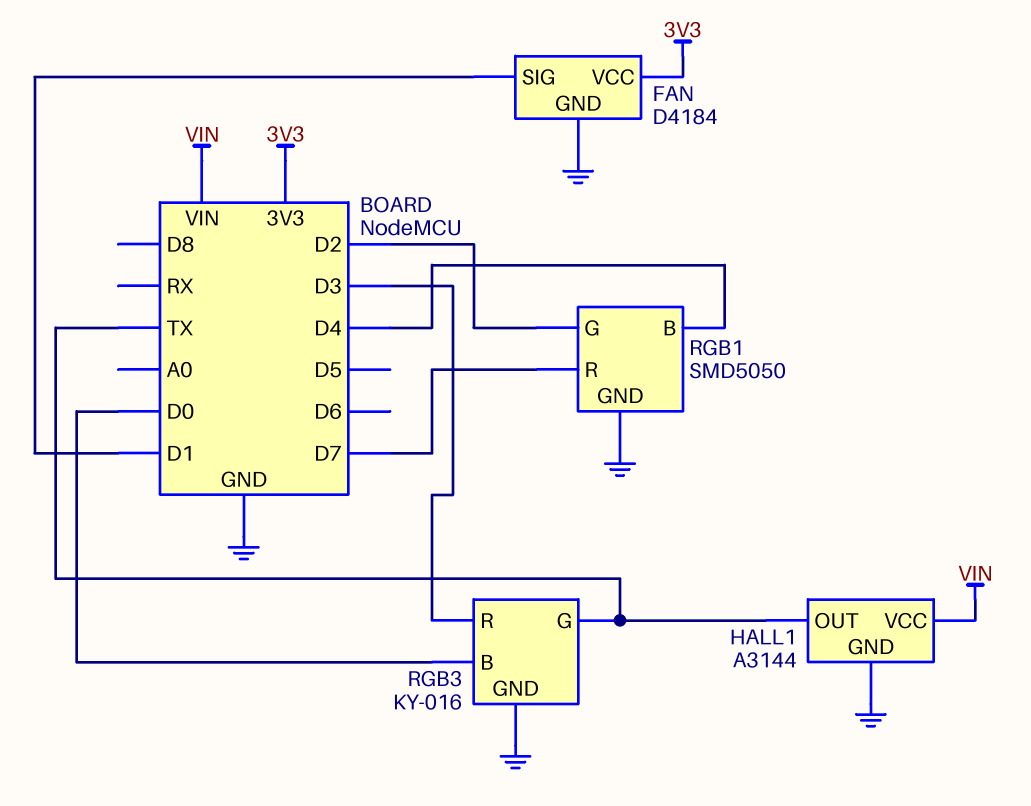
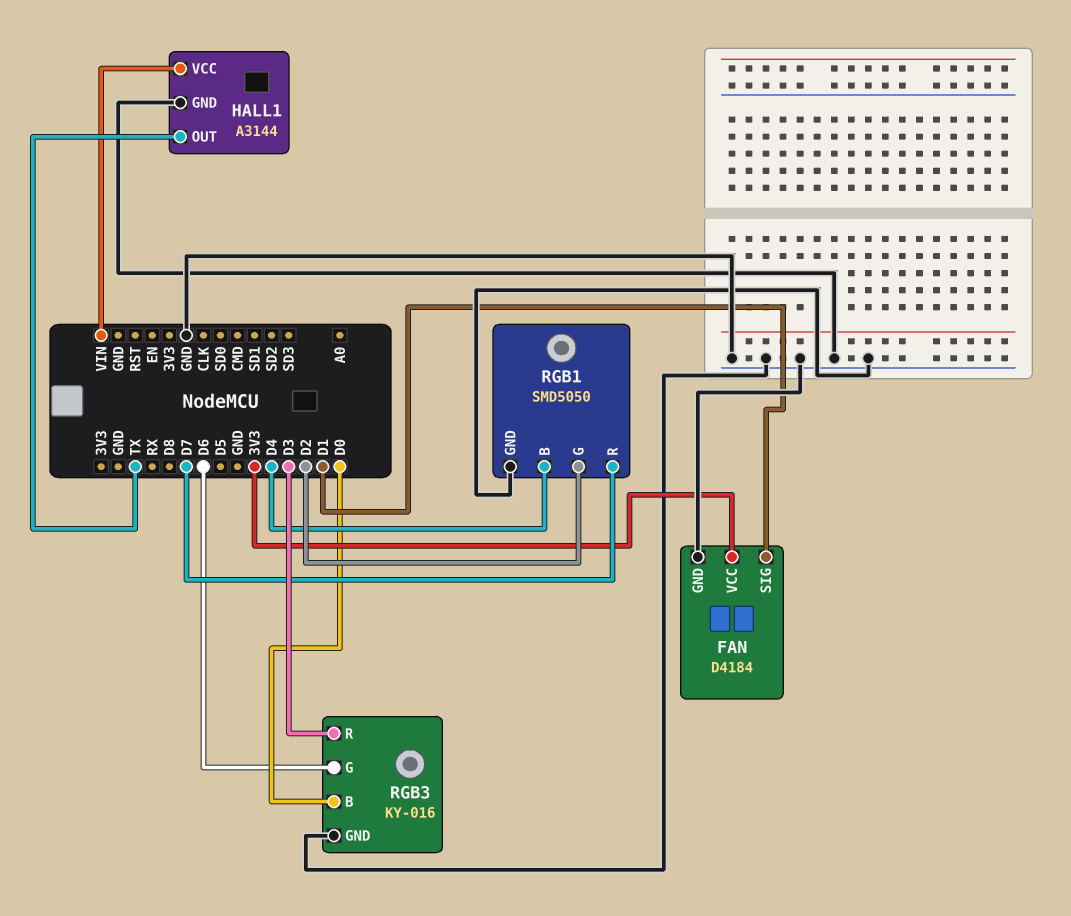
RGB3 pin G: TX -> D6

